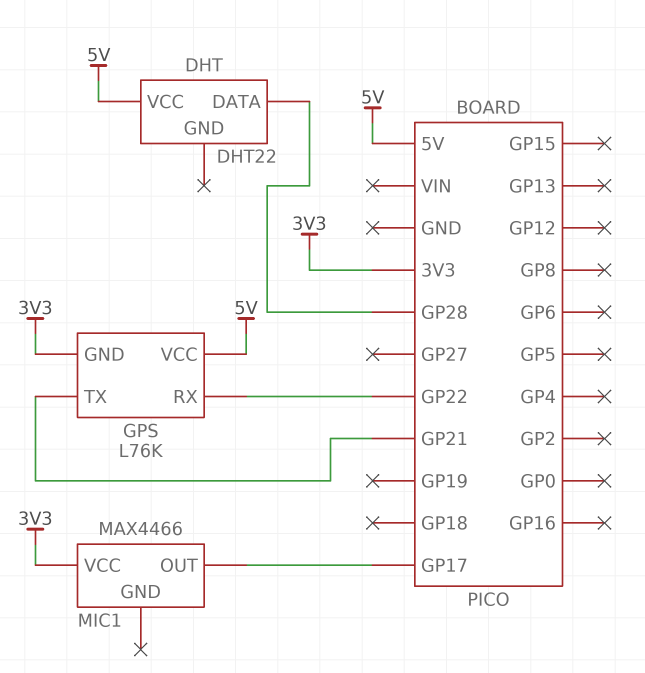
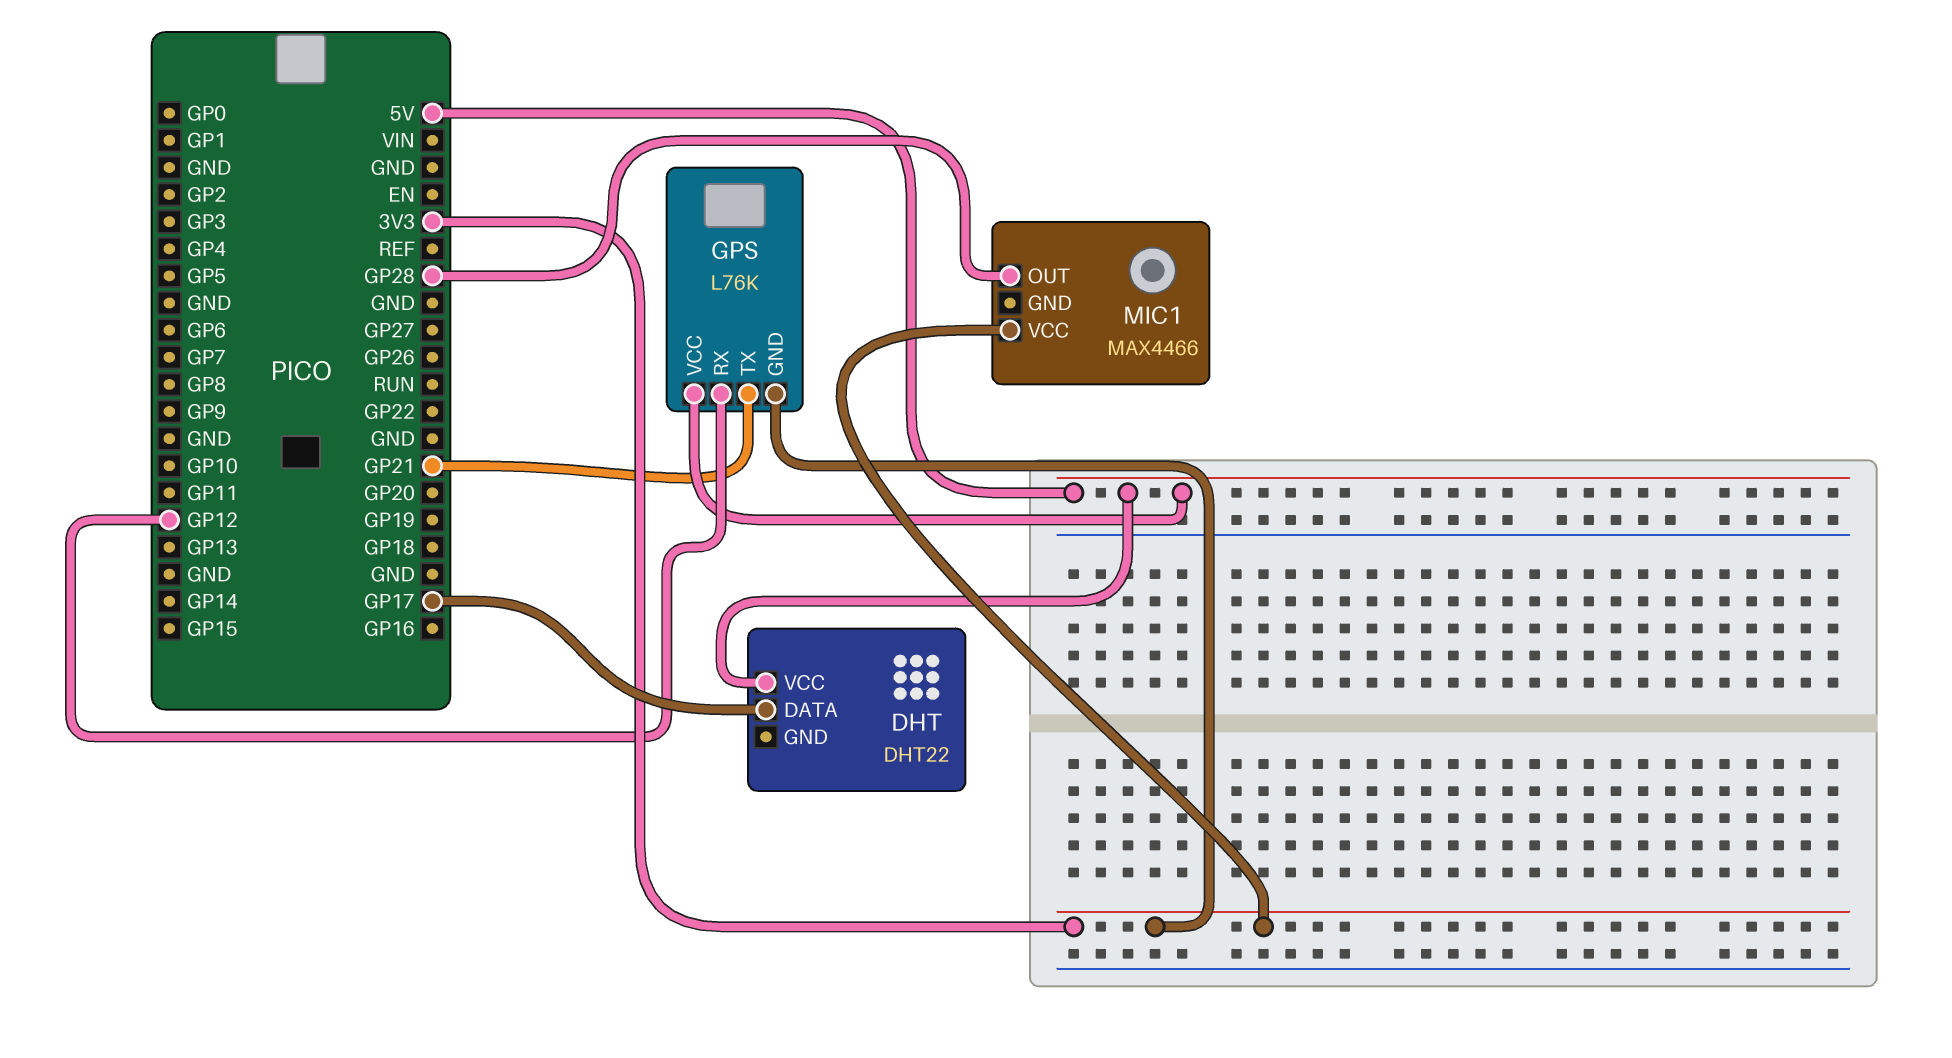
DHT pin DATA: GP28 -> GP17
GPS pin RX: GP22 -> GP12
MIC1 pin OUT: GP17 -> GP28

